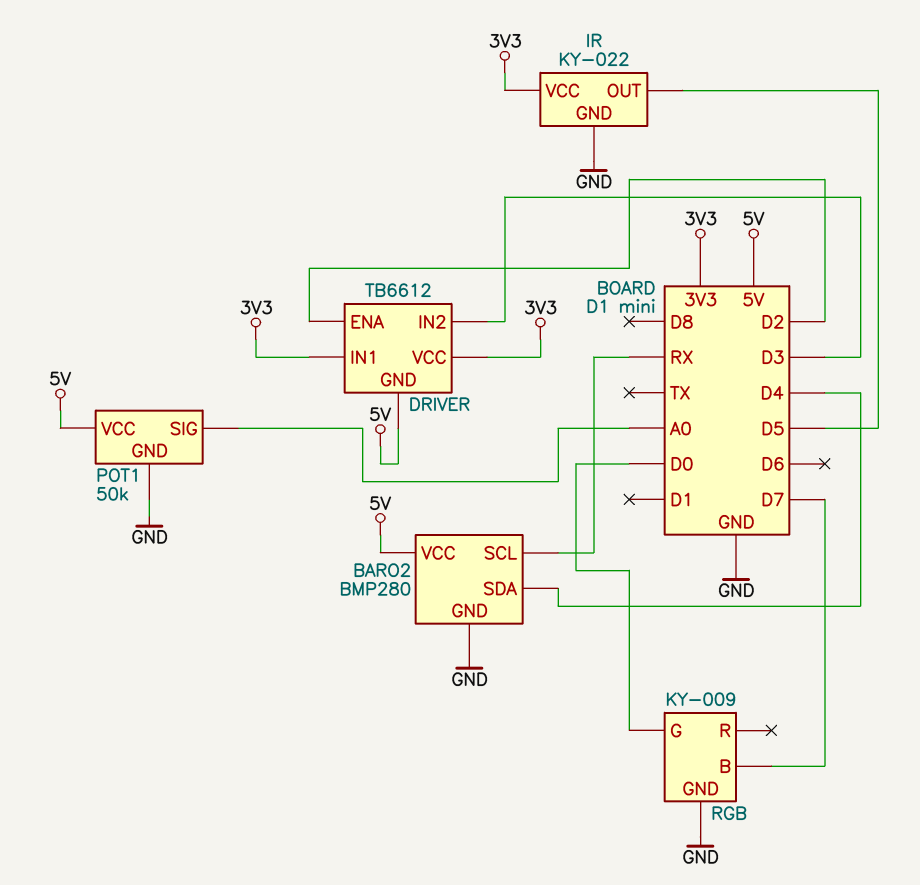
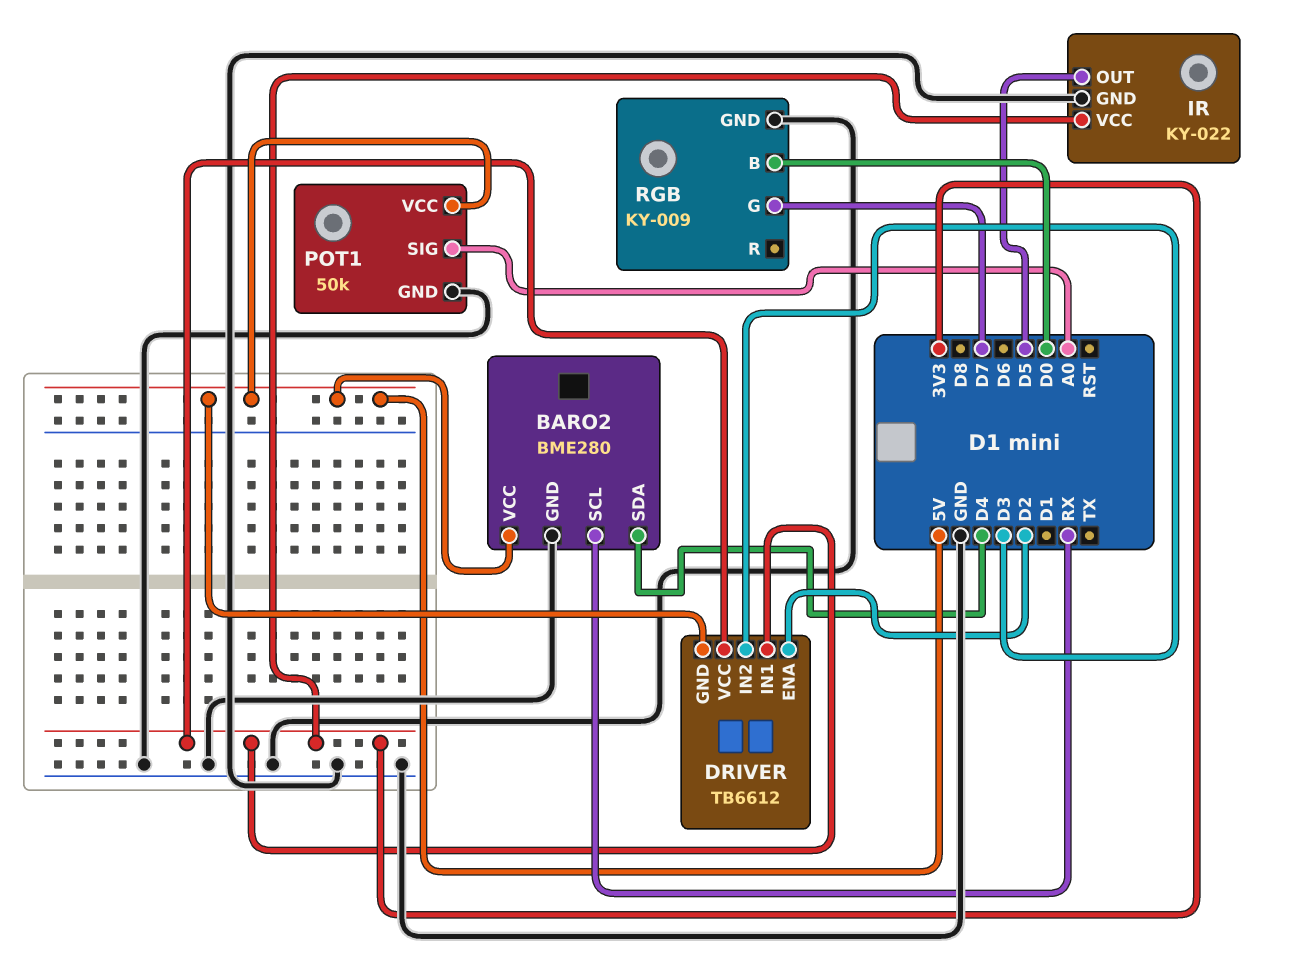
BARO2: BMP280 -> BME280
RGB pin B: D7 -> D0
RGB pin G: D0 -> D7

